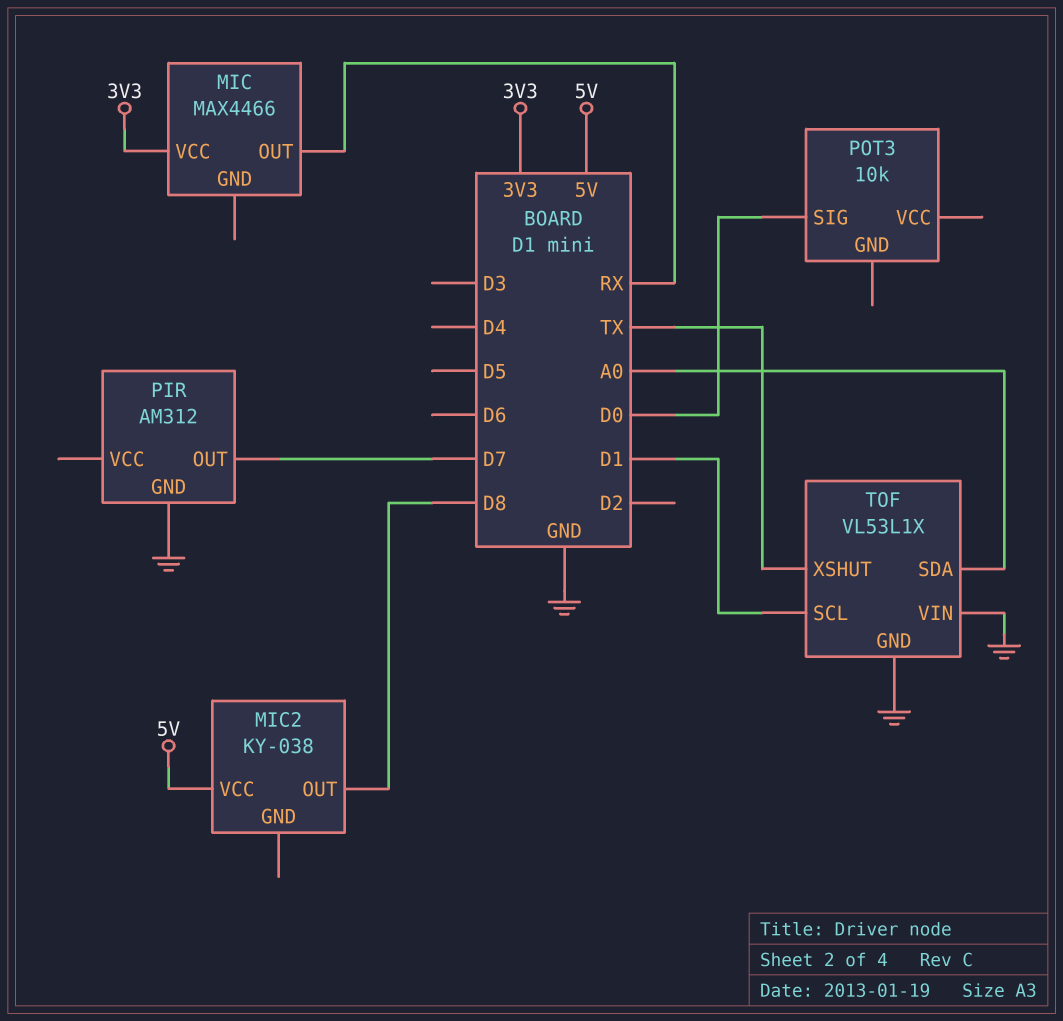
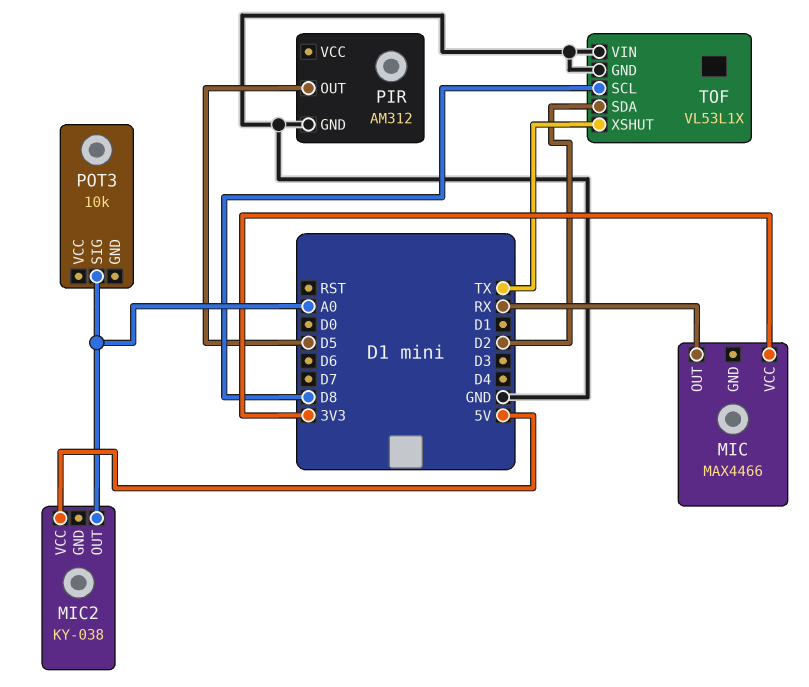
MIC2 pin OUT: D8 -> A0
PIR pin OUT: D7 -> D5
POT3 pin SIG: D0 -> A0
TOF pin SCL: D1 -> D8
TOF pin SDA: A0 -> D2

